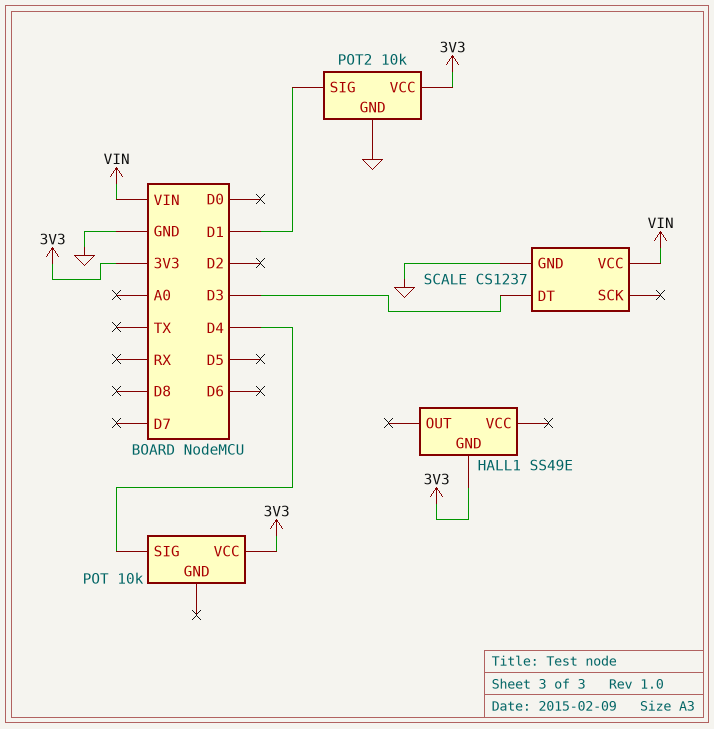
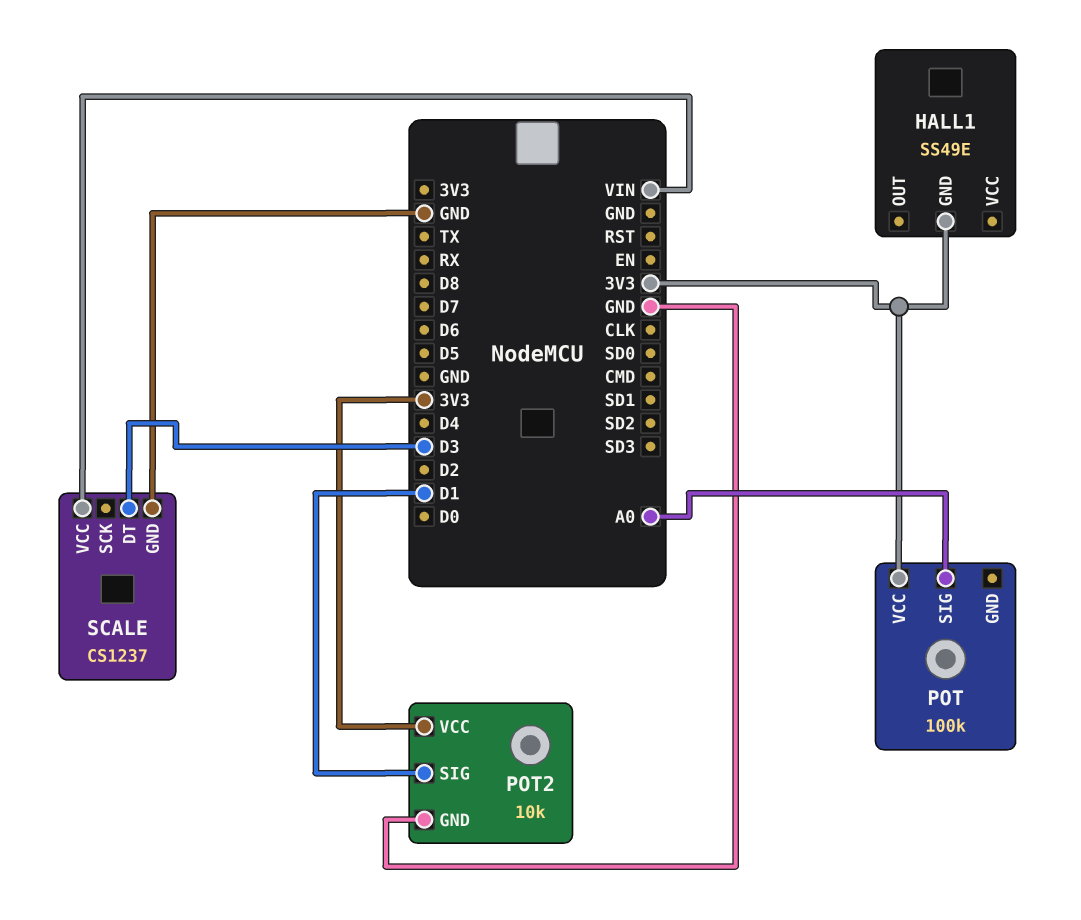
POT: 10k -> 100k
POT pin SIG: D4 -> A0

